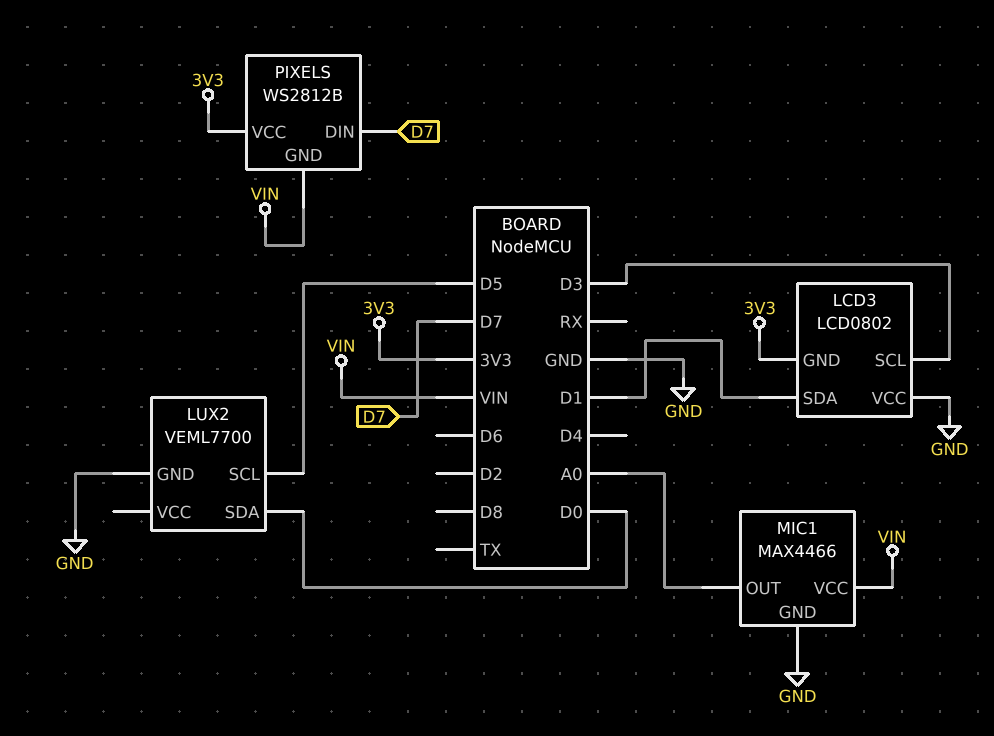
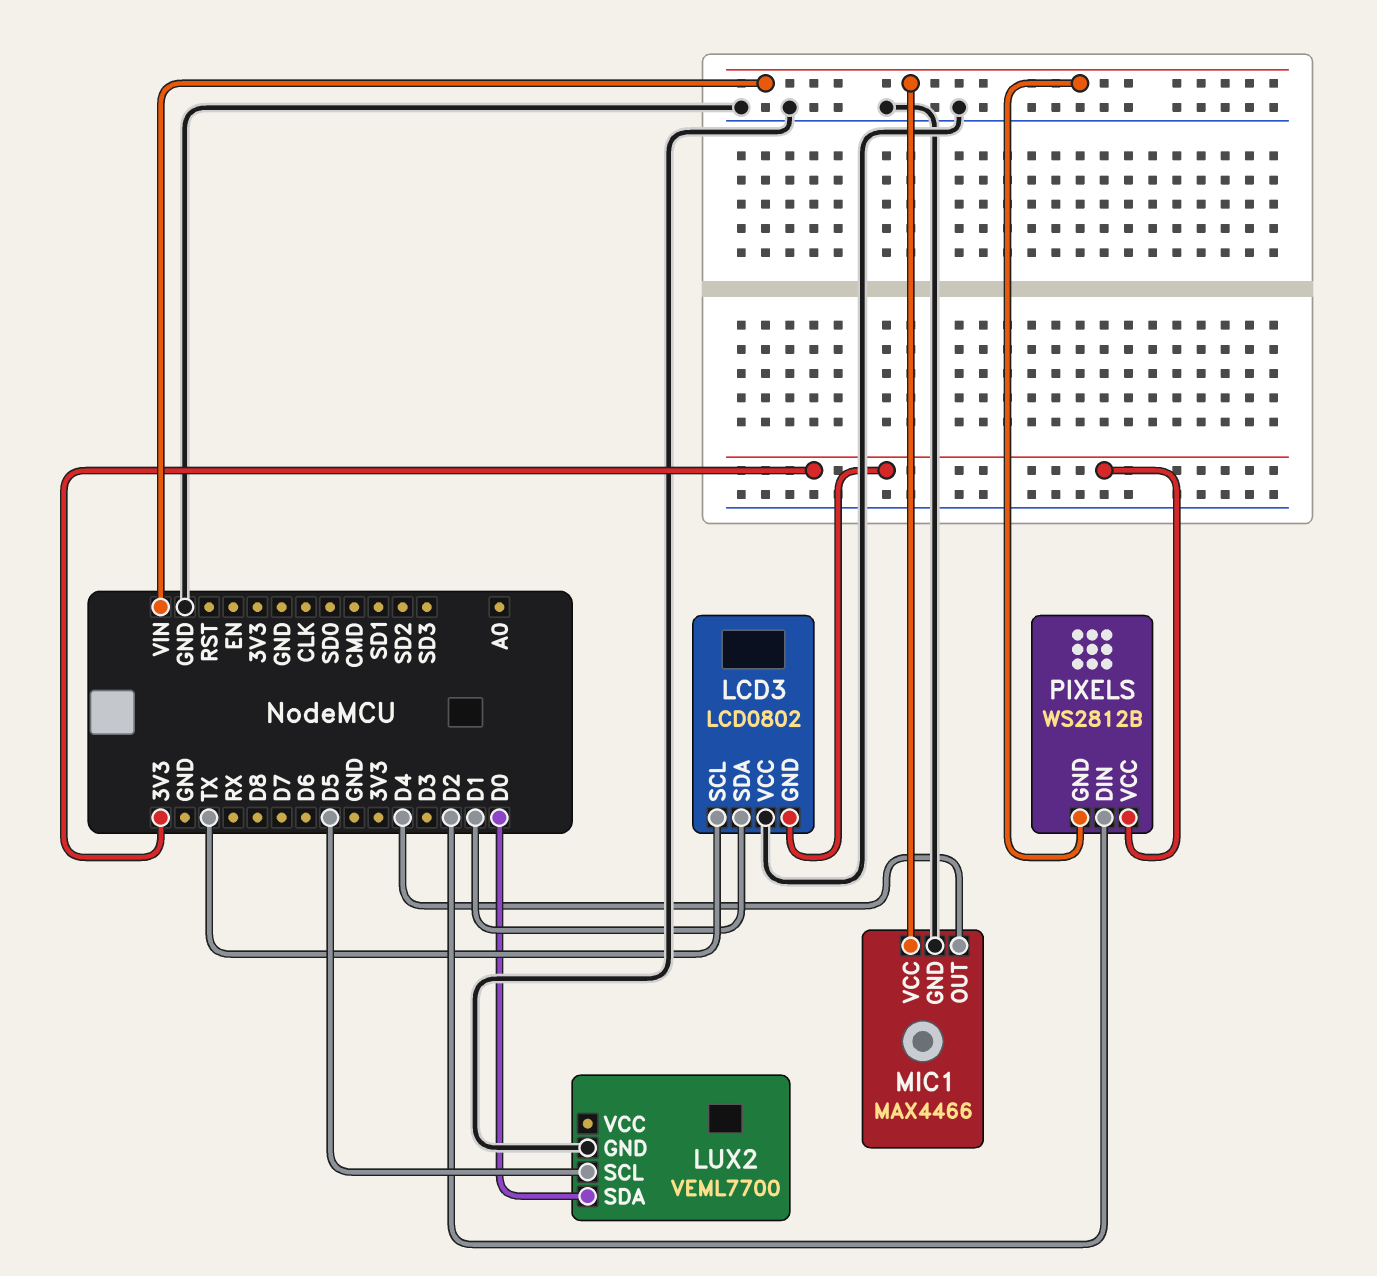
LCD3 pin SCL: D3 -> TX
MIC1 pin OUT: A0 -> D4
PIXELS pin DIN: D7 -> D2

